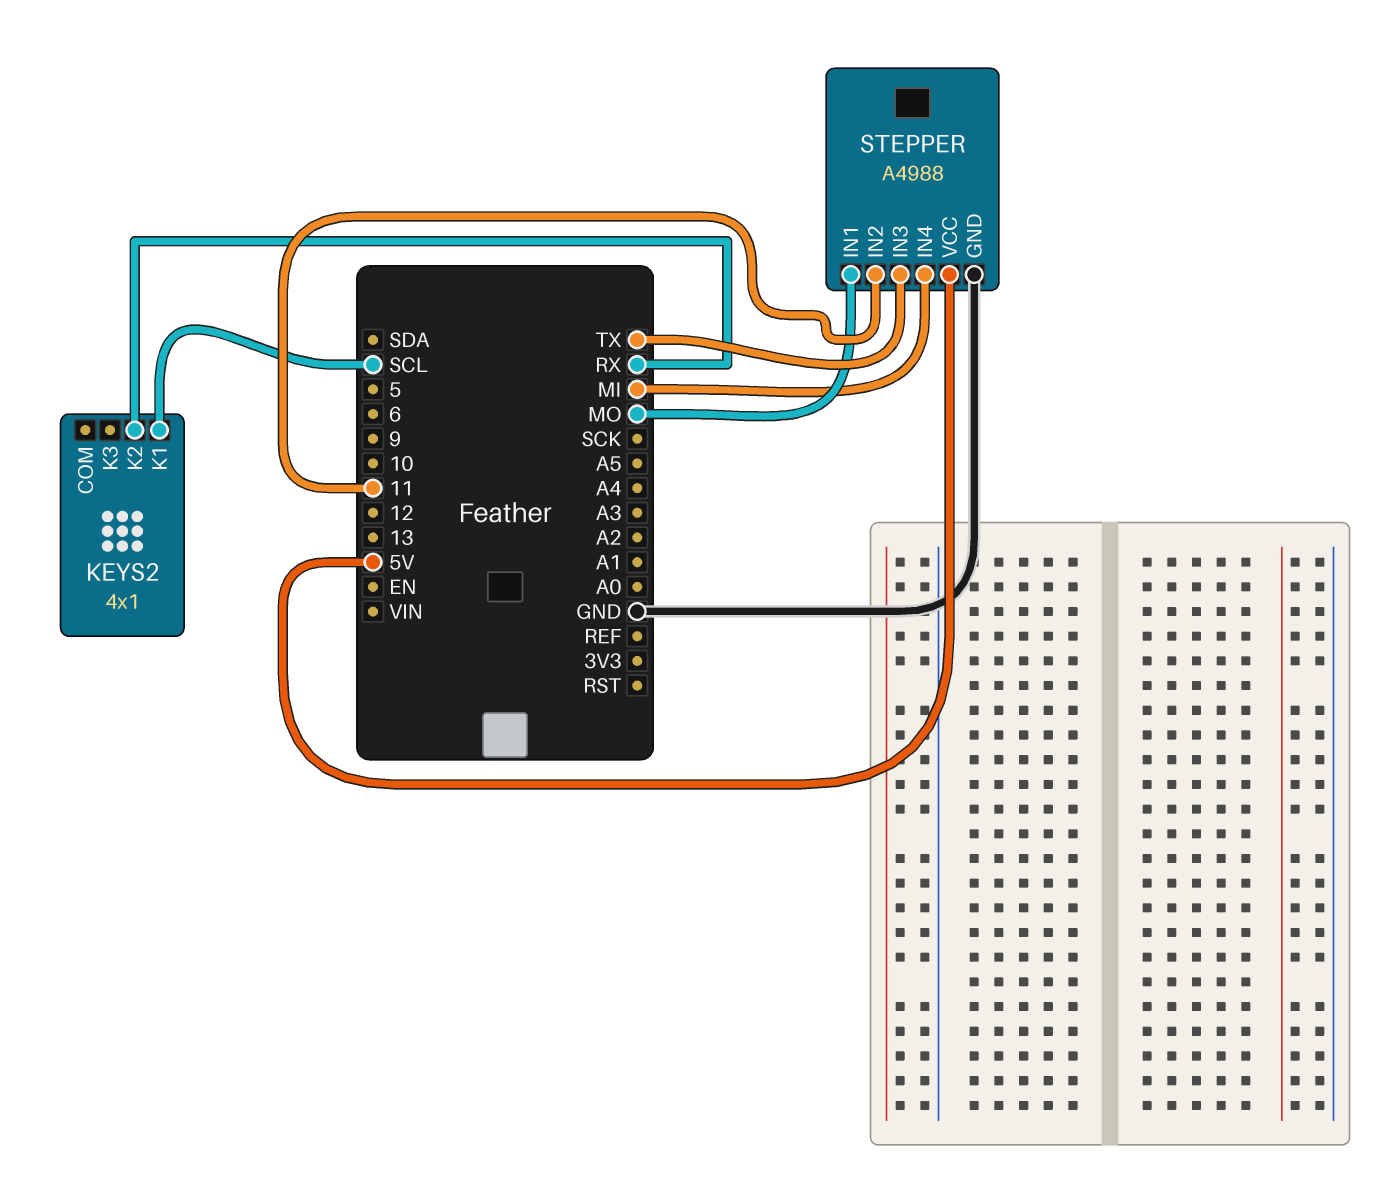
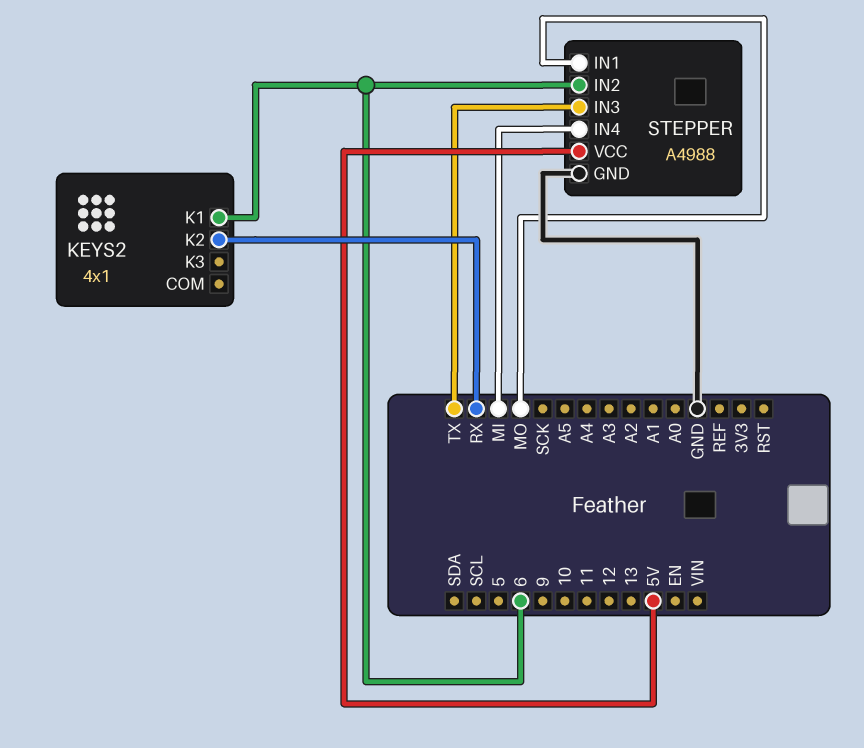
KEYS2 pin K1: SCL -> 6
STEPPER pin IN2: 11 -> 6

